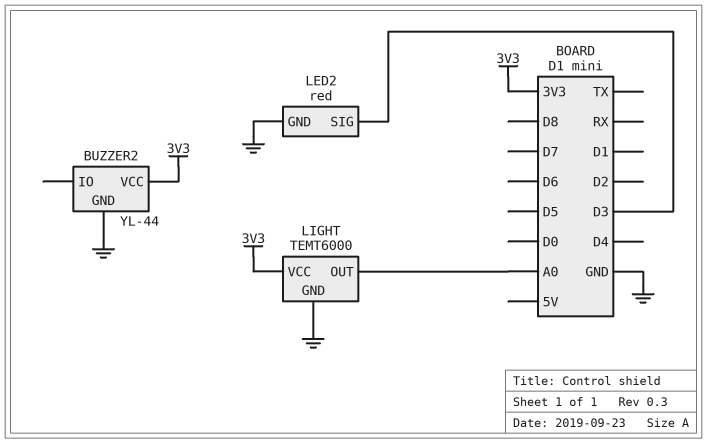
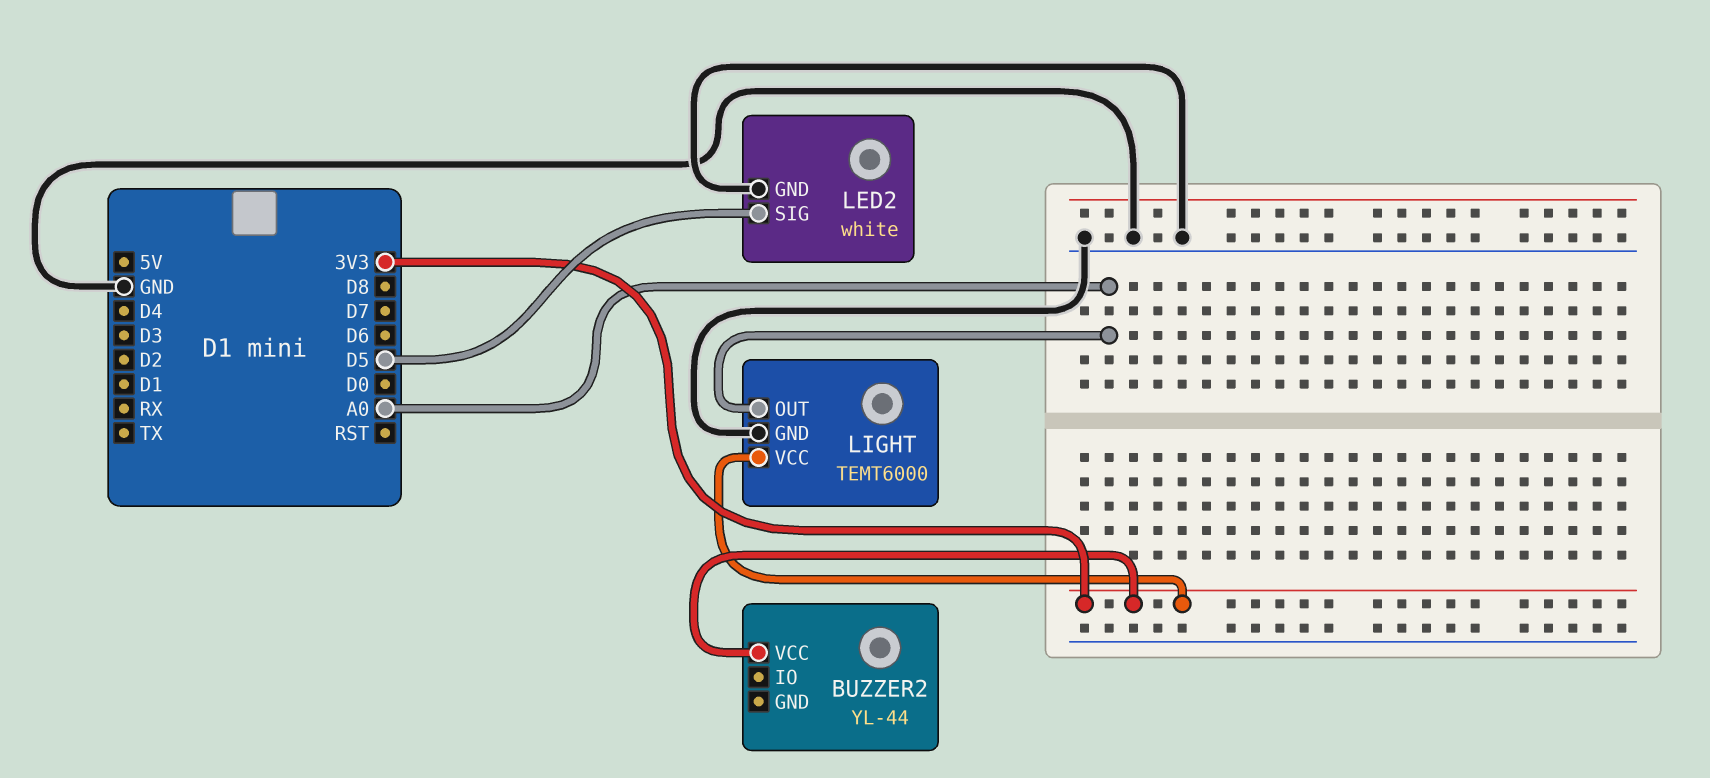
BUZZER2 pin GND: GND -> none
LED2: red -> white
LED2 pin SIG: D3 -> D5

